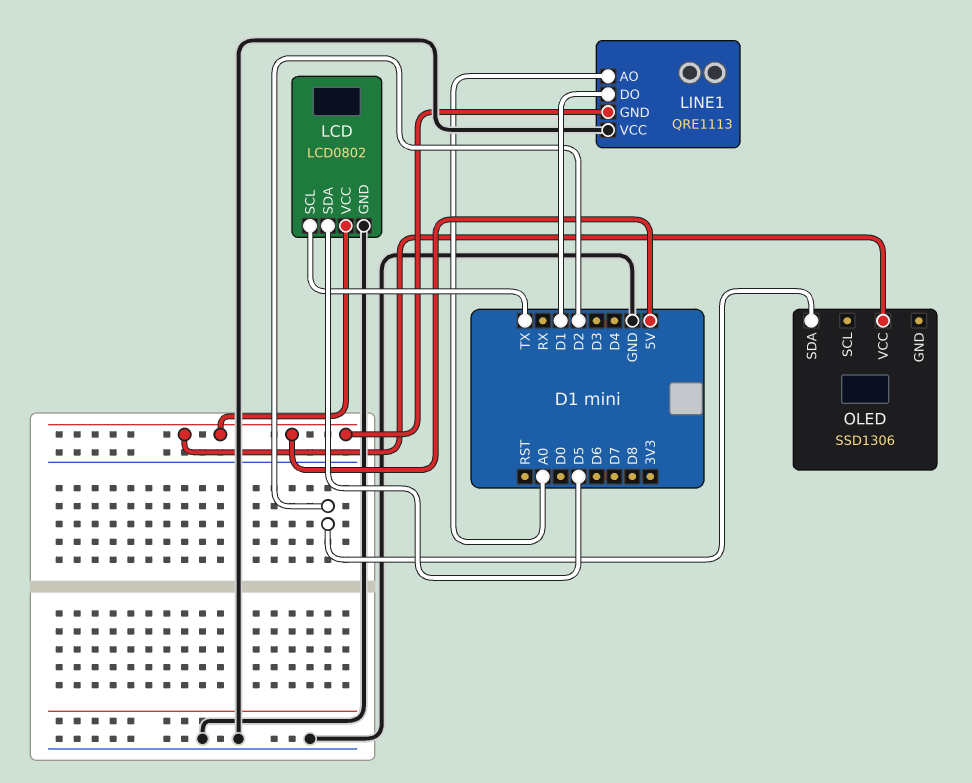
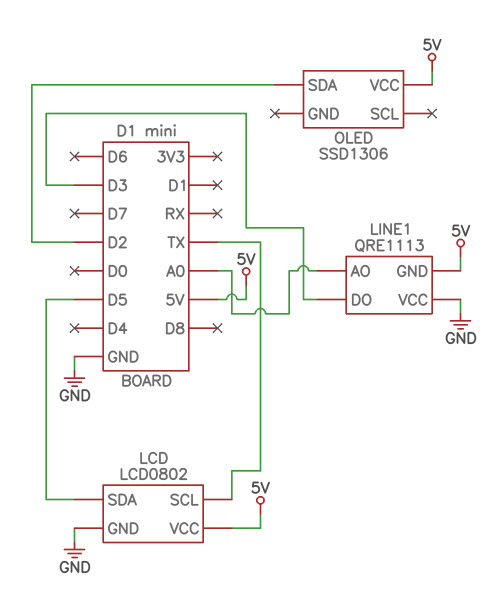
LINE1 pin DO: D1 -> D3

